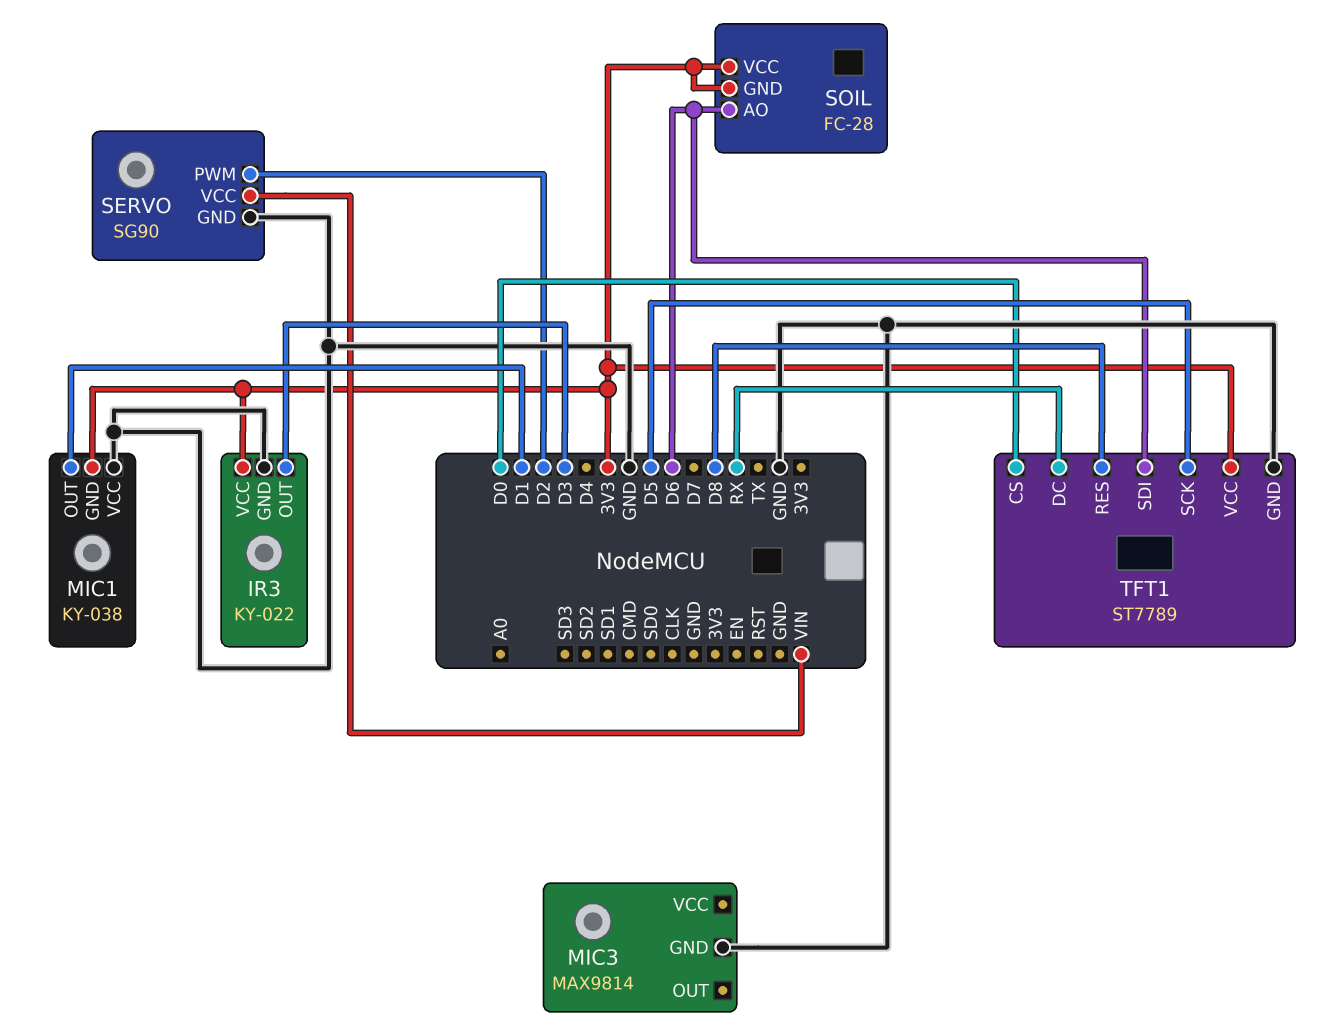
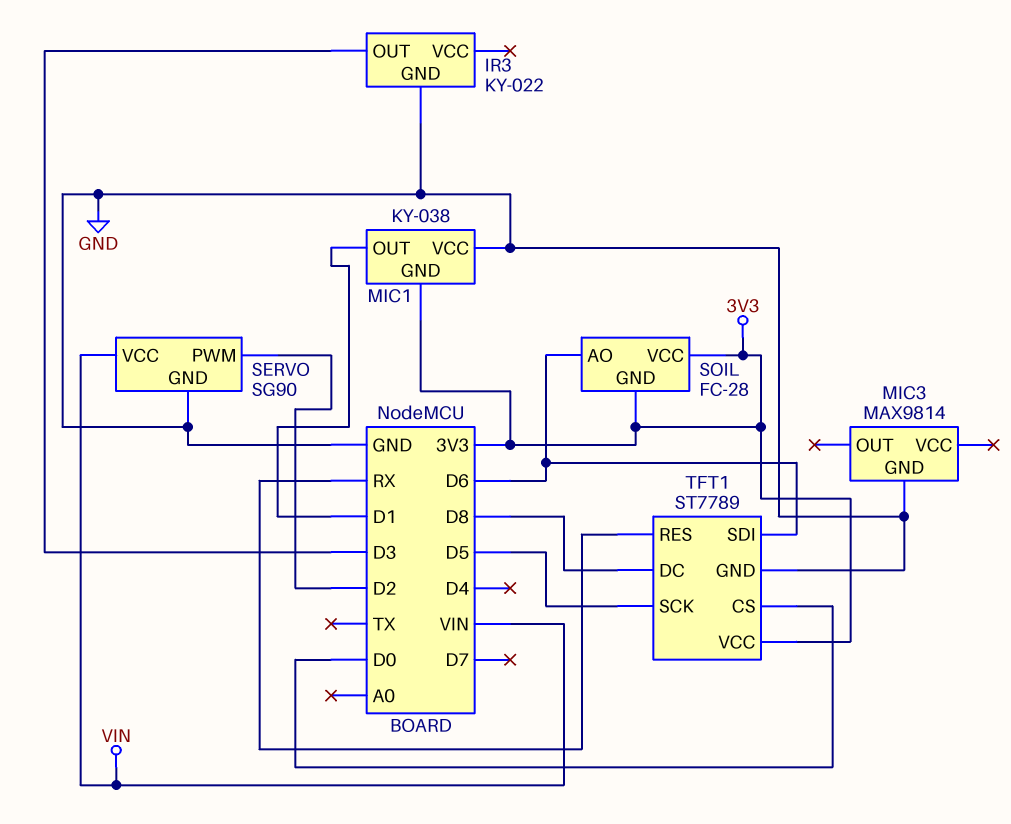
IR3 pin VCC: 3V3 -> none
TFT1 pin DC: RX -> D8
TFT1 pin RES: D8 -> RX

